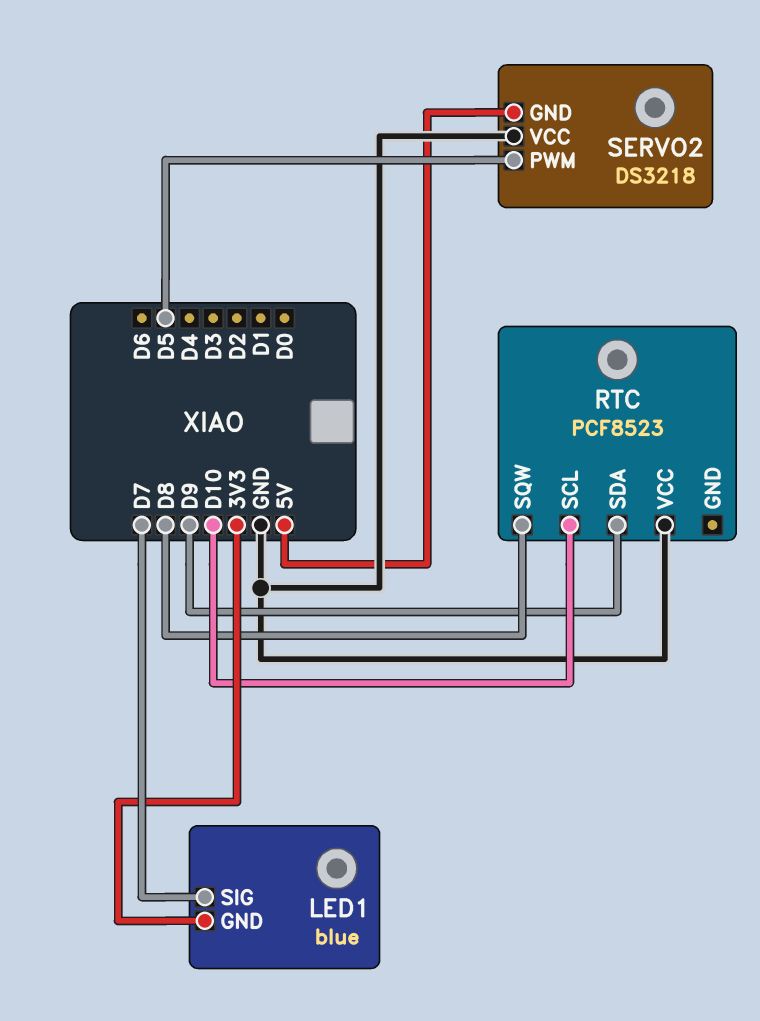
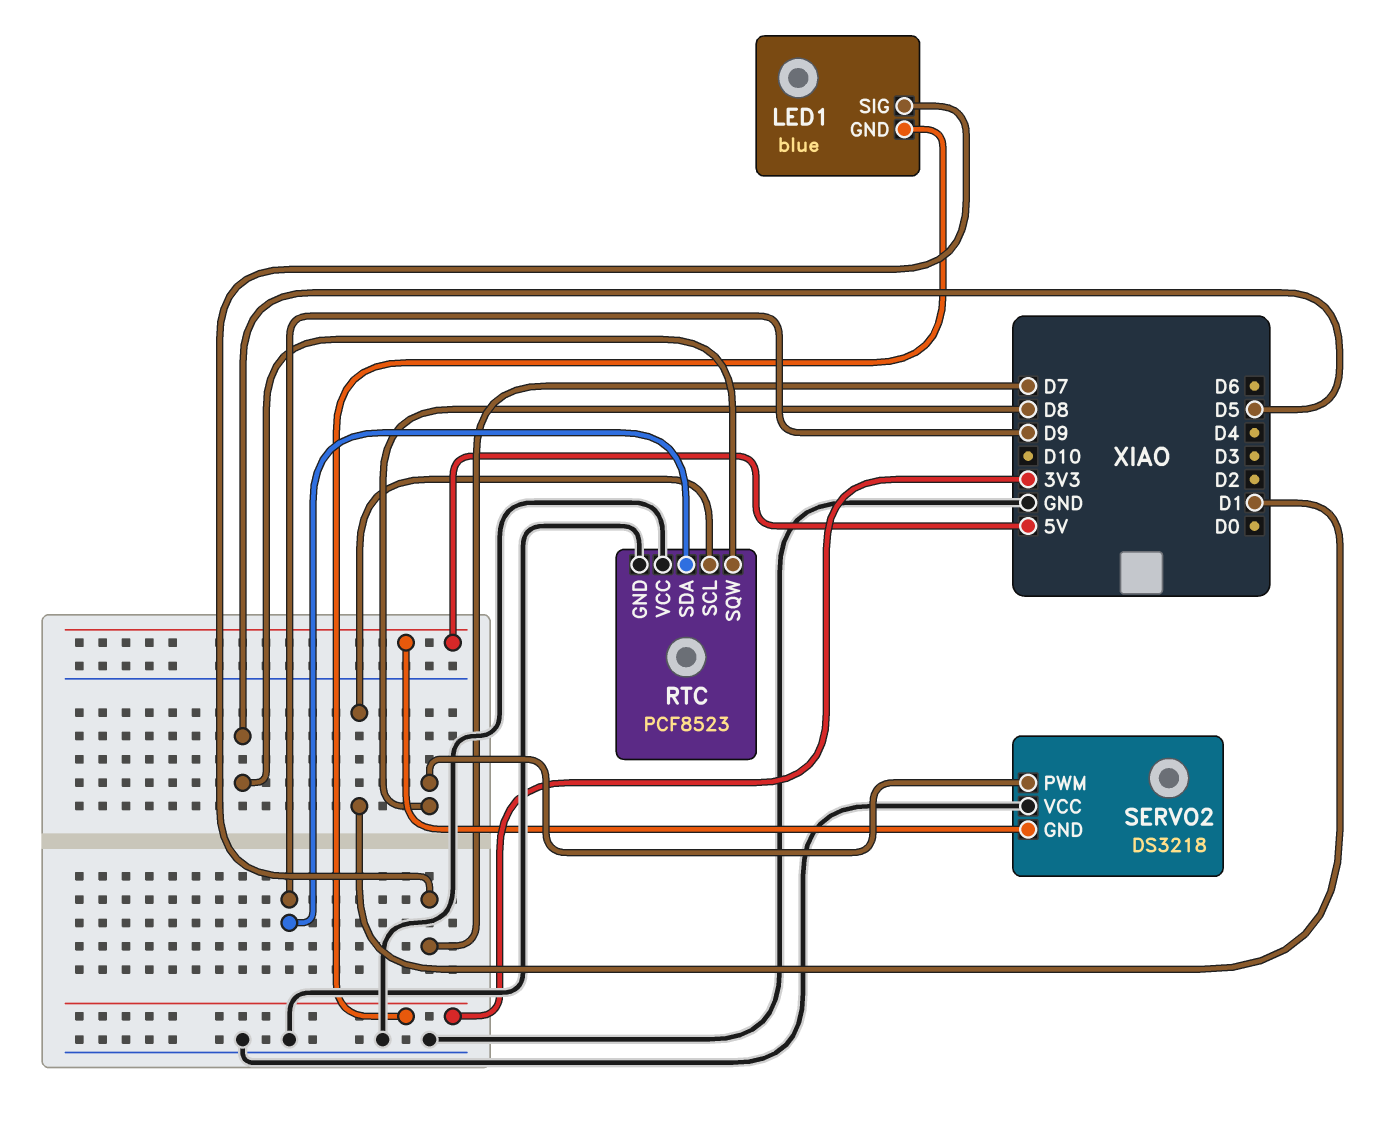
RTC pin GND: none -> GND
RTC pin SCL: D10 -> D1
RTC pin SQW: D8 -> D5
SERVO2 pin PWM: D5 -> D8

